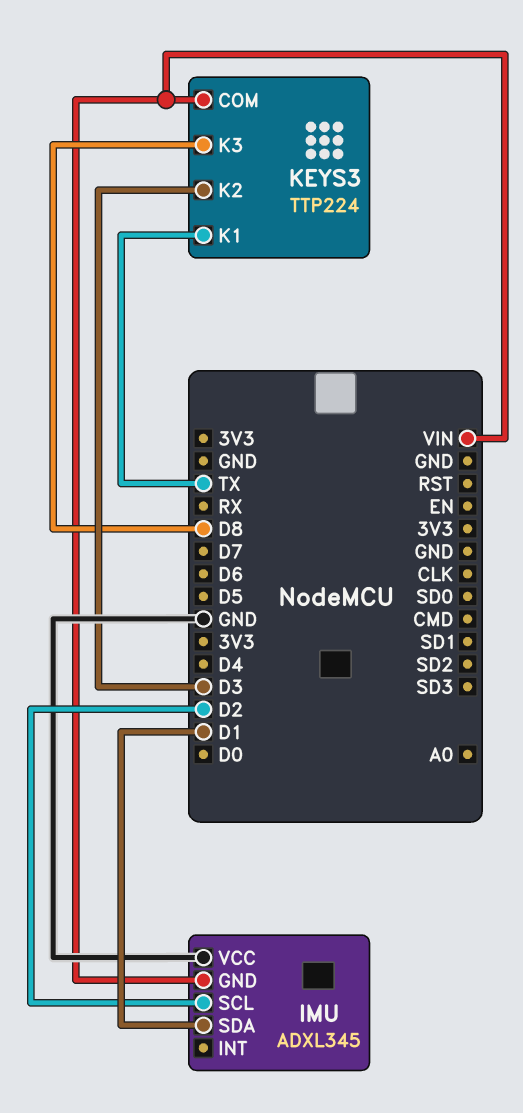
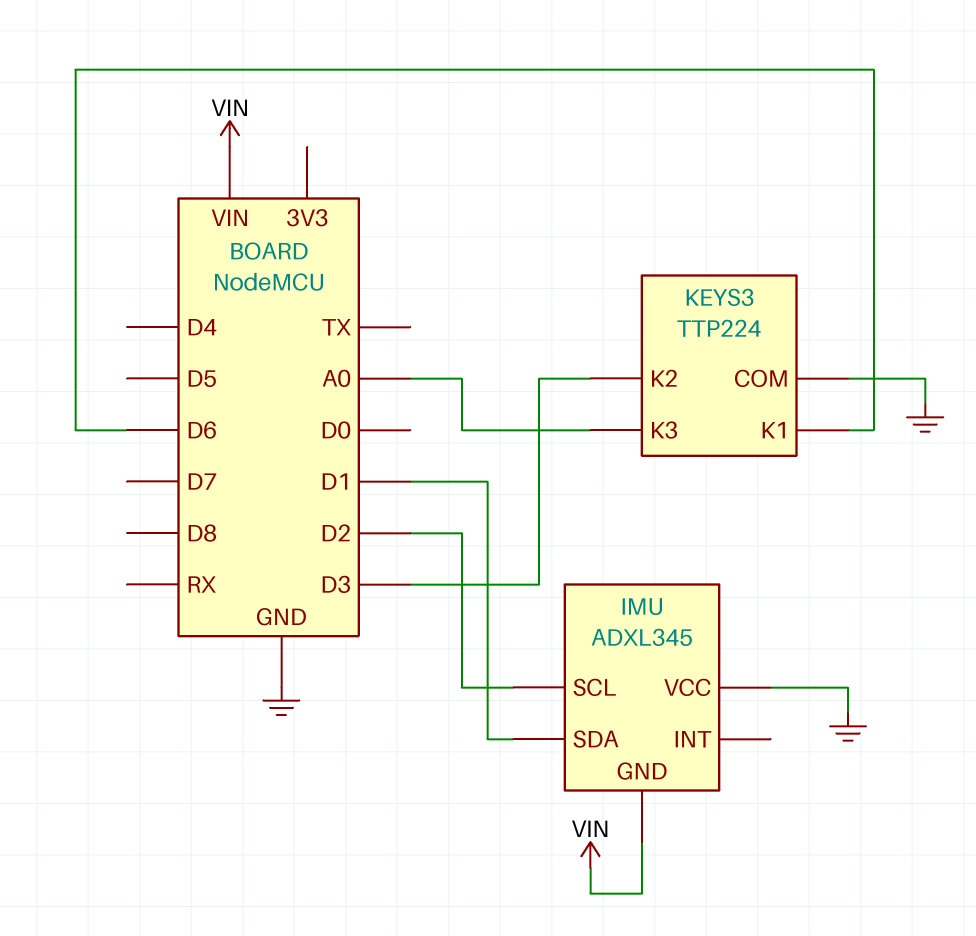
KEYS3 pin COM: VIN -> GND
KEYS3 pin K1: TX -> D6
KEYS3 pin K3: D8 -> A0

